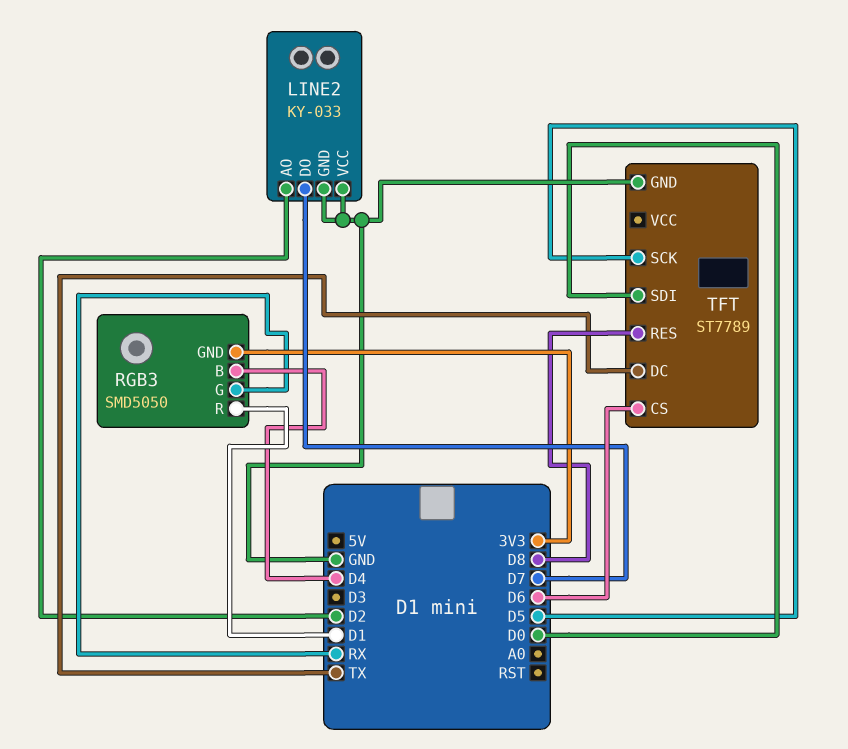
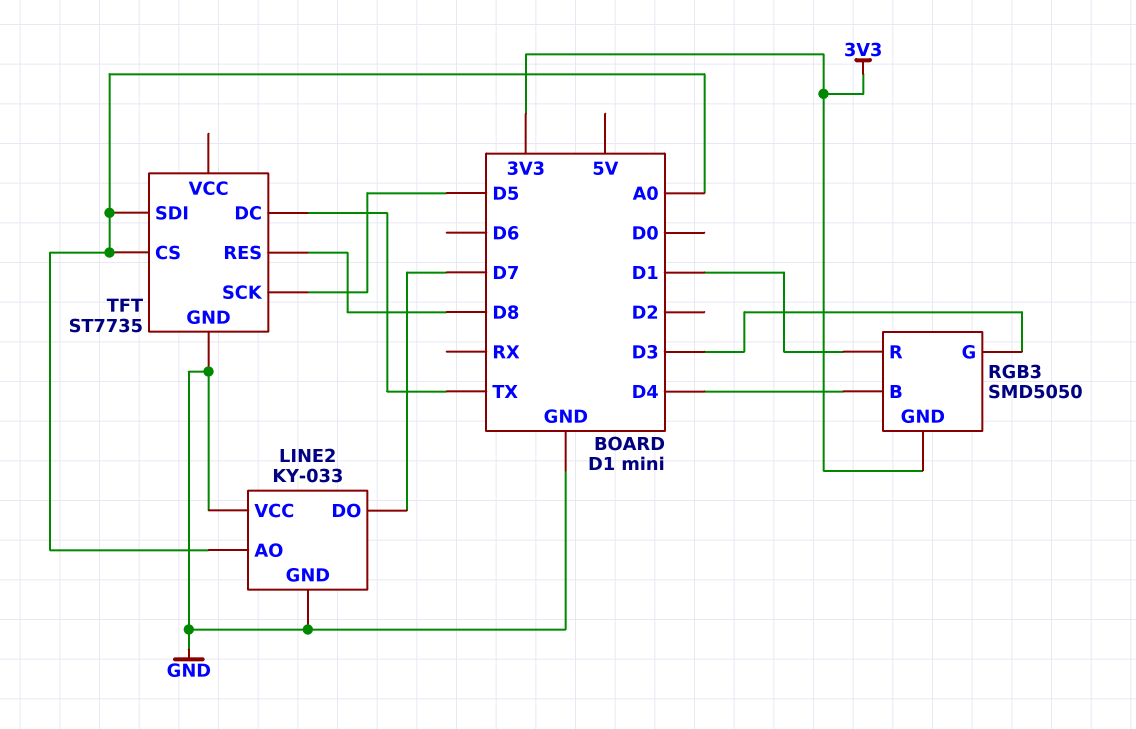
LINE2 pin AO: D2 -> A0
RGB3 pin G: RX -> D3
TFT: ST7789 -> ST7735
TFT pin CS: D6 -> A0
TFT pin SDI: D0 -> A0

